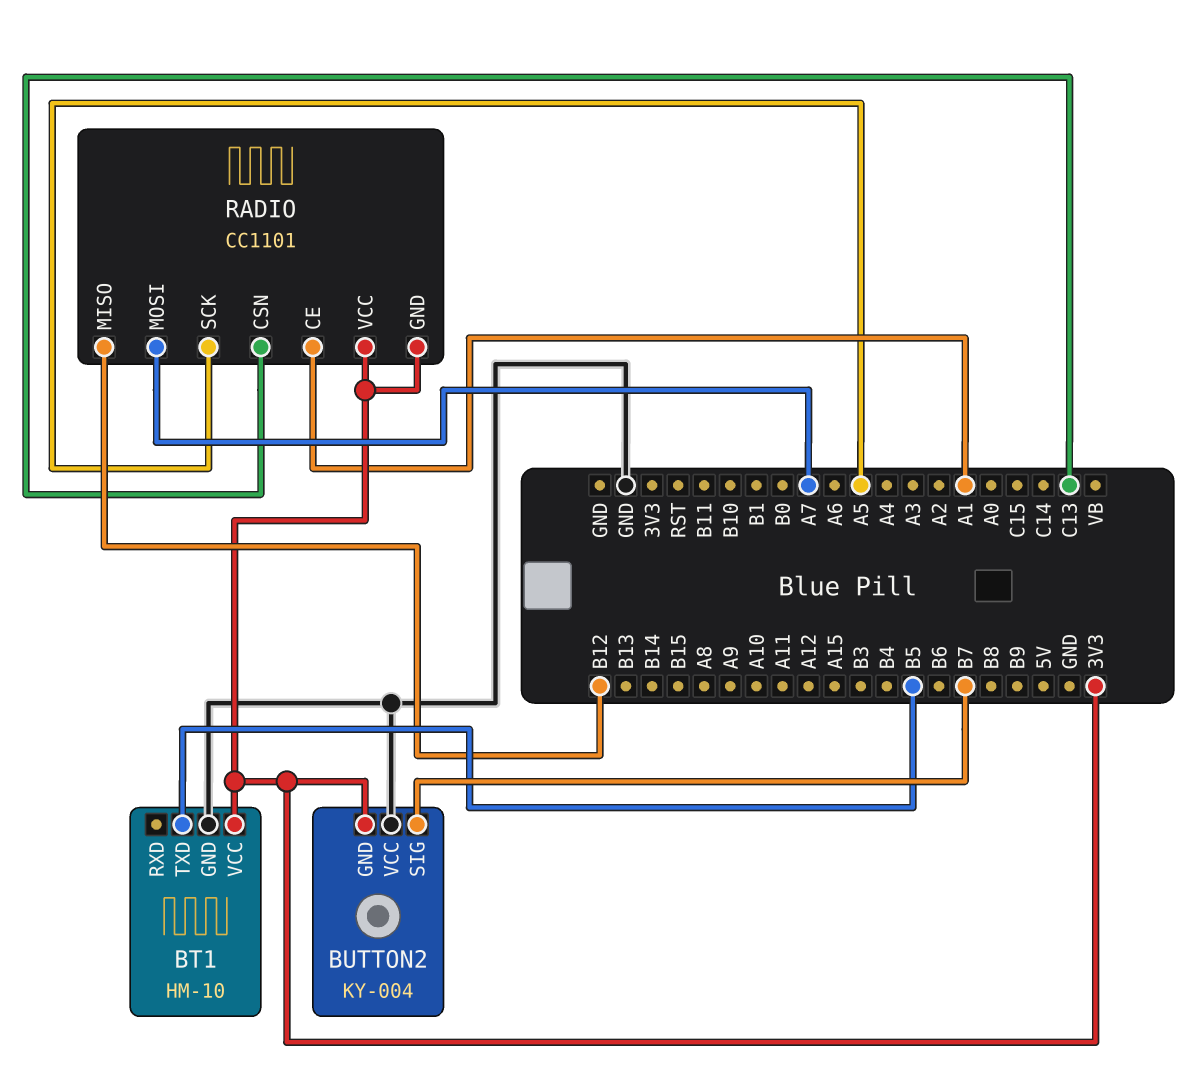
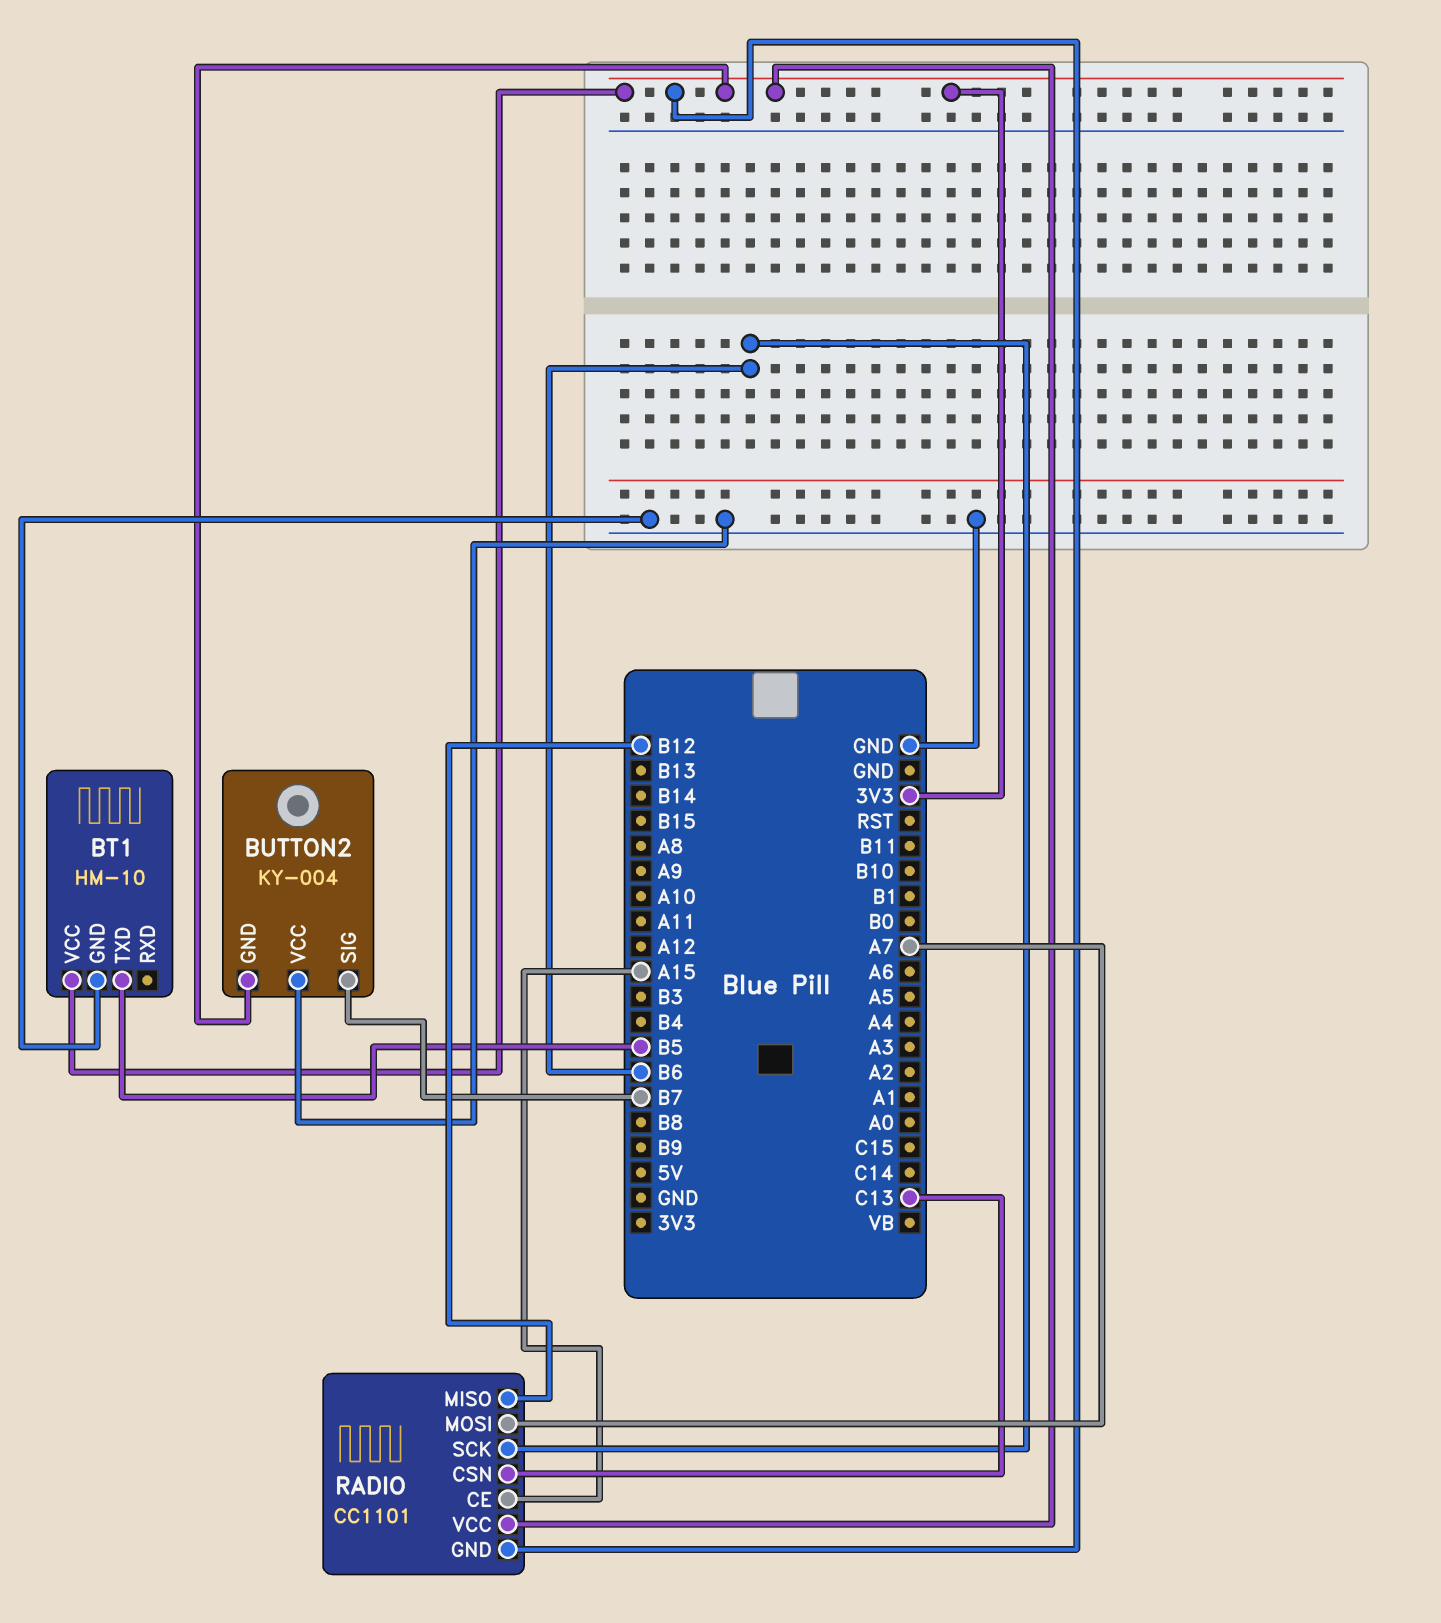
RADIO pin CE: A1 -> A15
RADIO pin SCK: A5 -> B6

